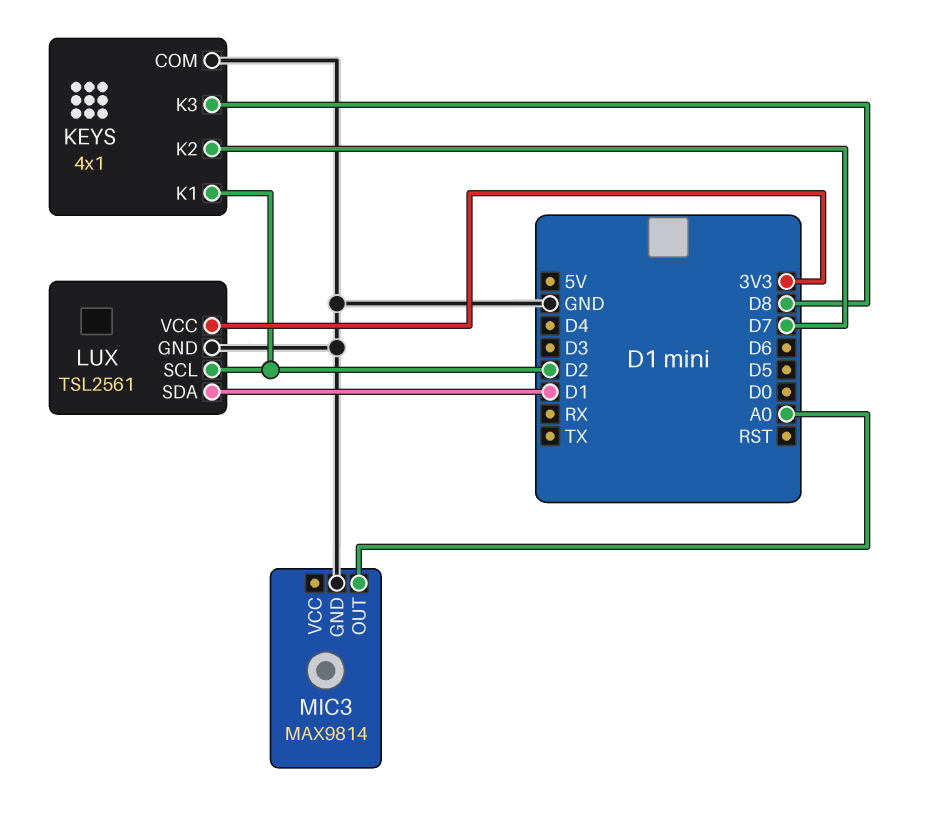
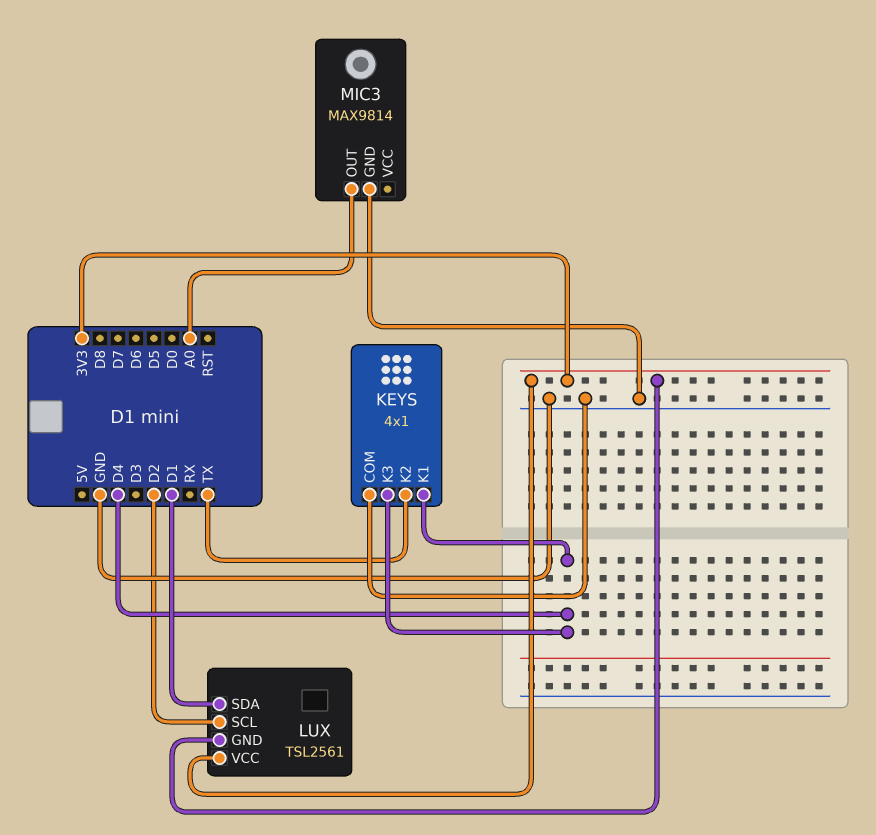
KEYS pin K1: D2 -> D4
KEYS pin K2: D7 -> TX
KEYS pin K3: D8 -> D4
LUX pin GND: GND -> 3V3

